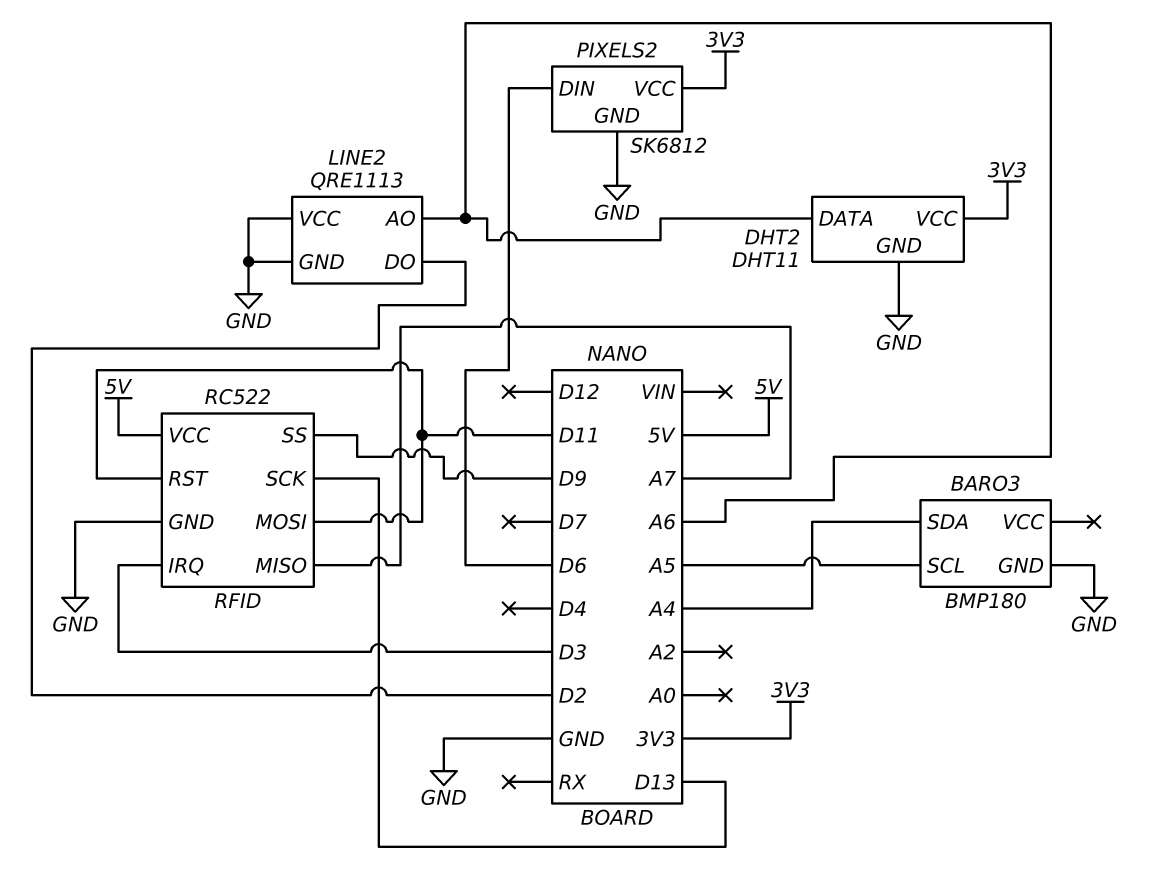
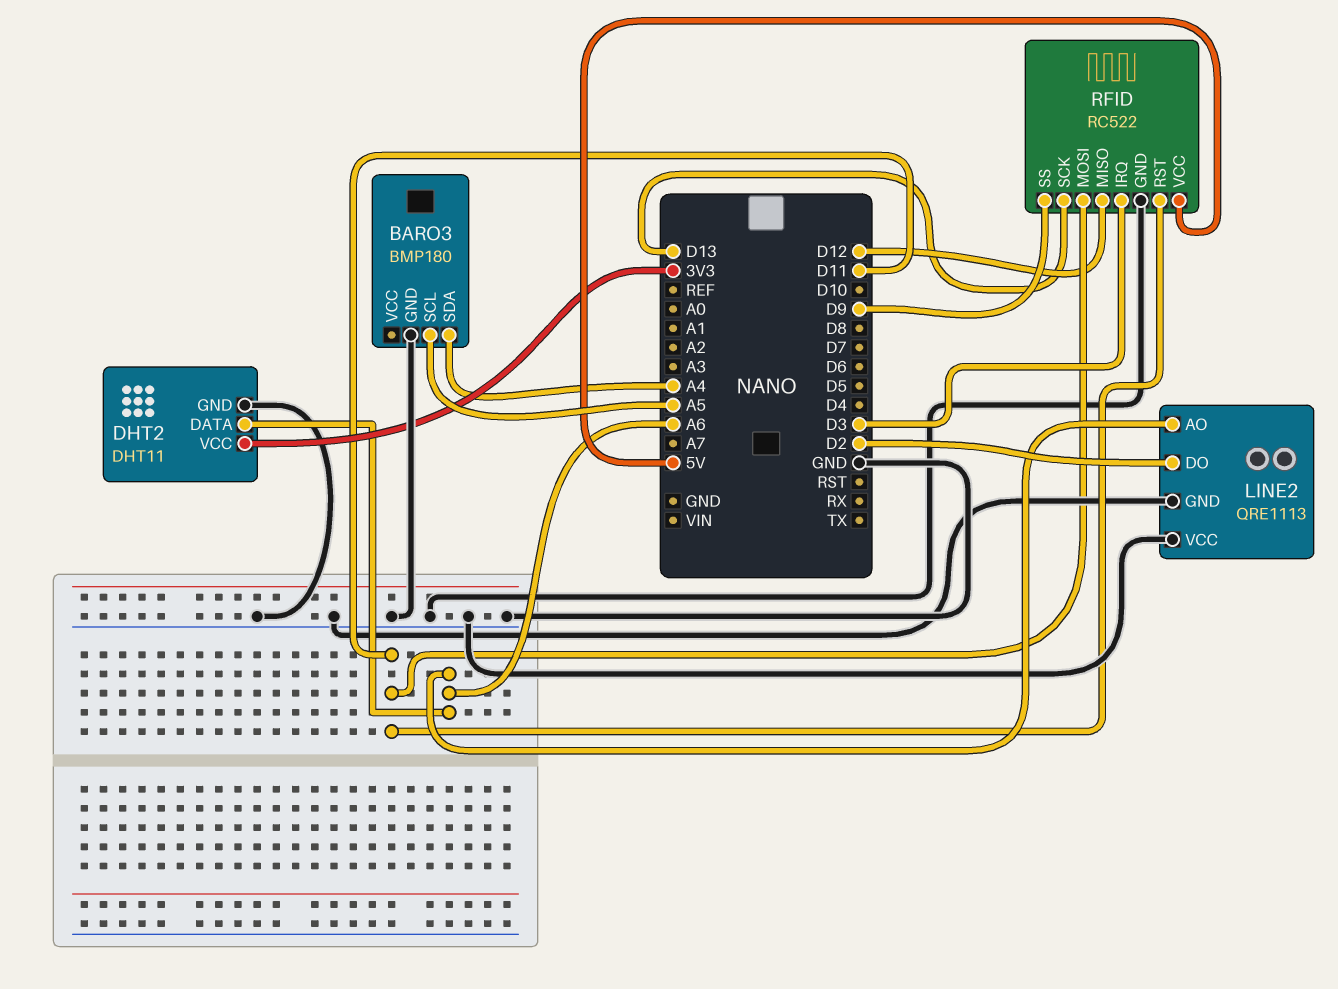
PIXELS2: SK6812 -> none
PIXELS2 pin DIN: D6 -> none
PIXELS2 pin GND: GND -> none
PIXELS2 pin VCC: 3V3 -> none
RFID pin MISO: A7 -> D12

